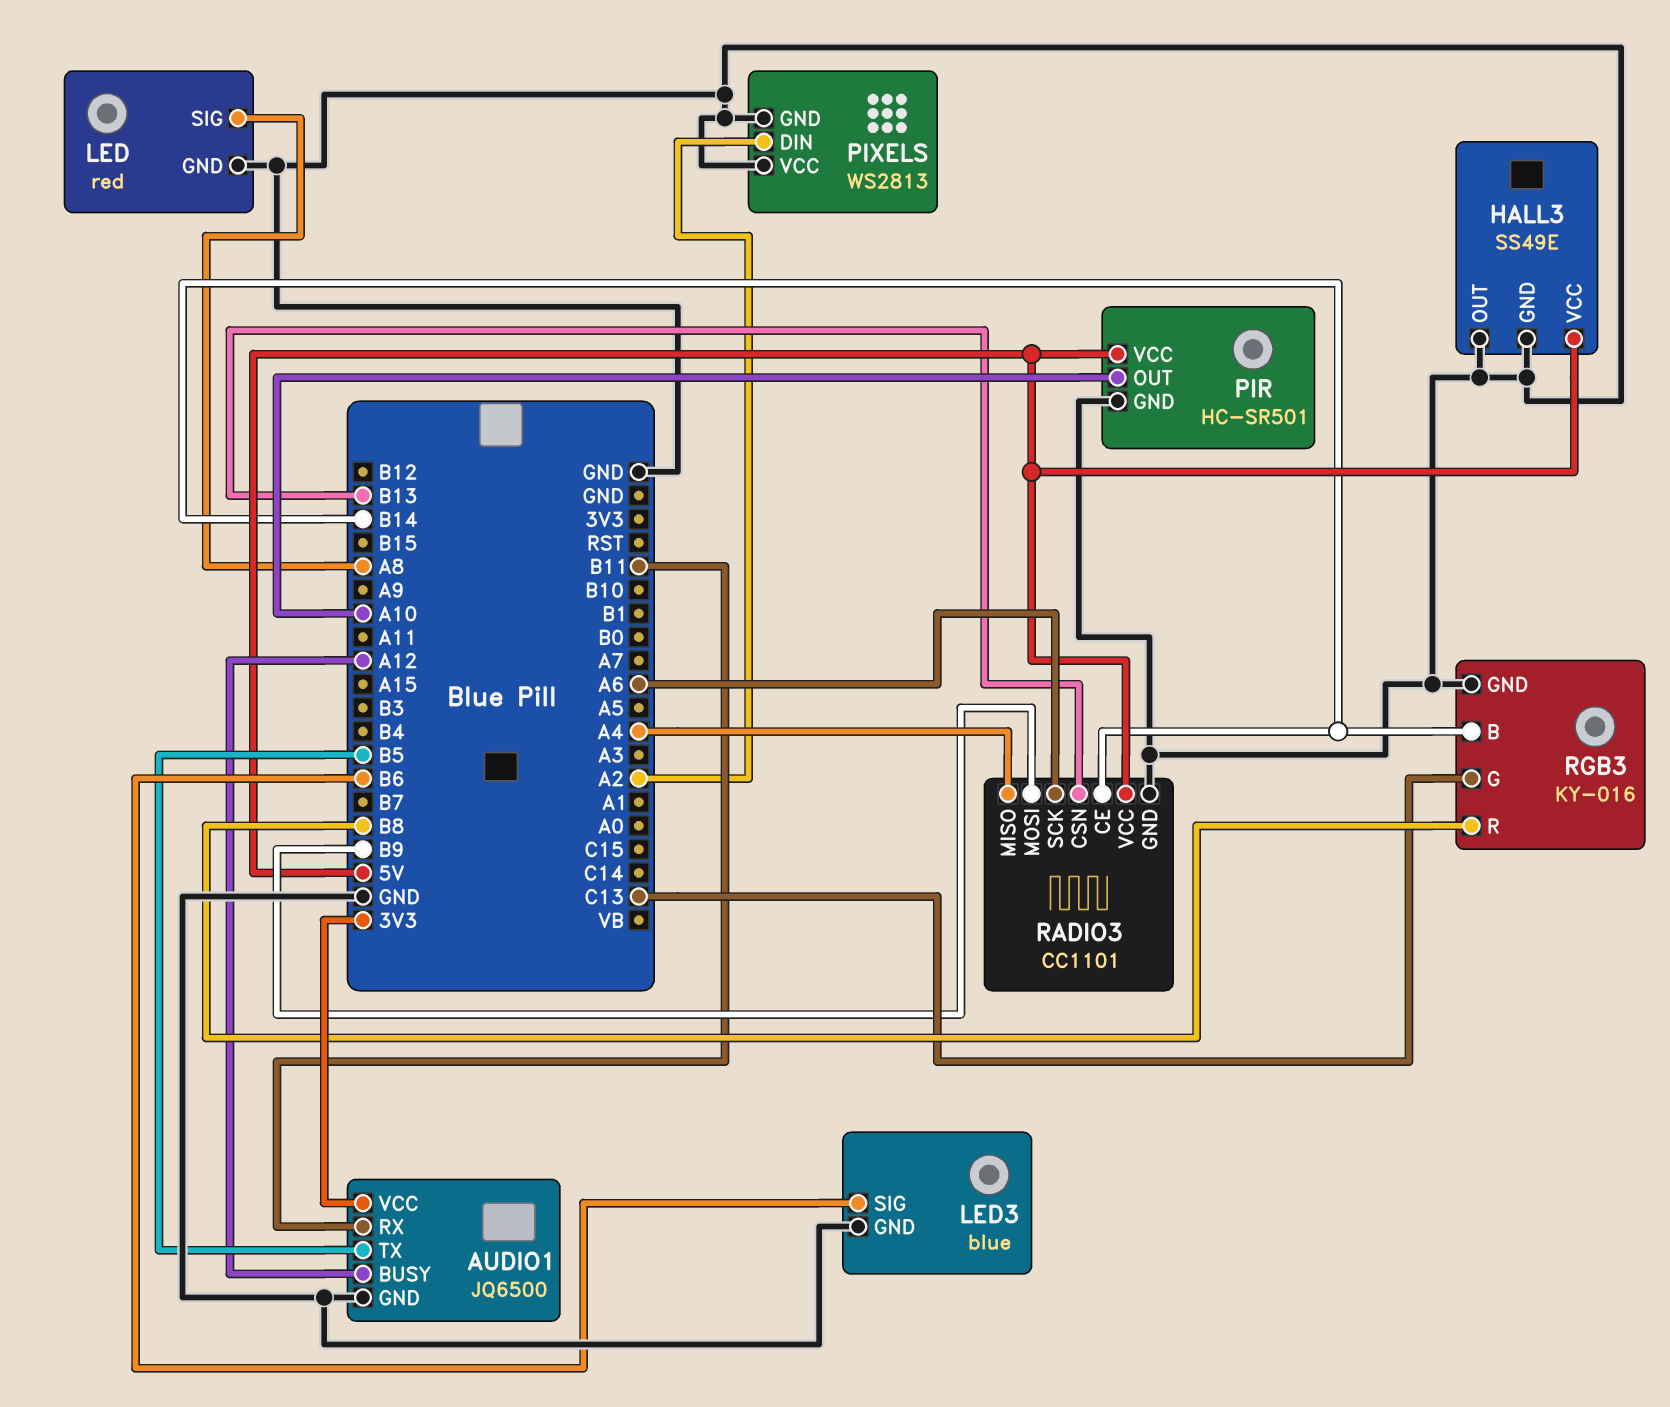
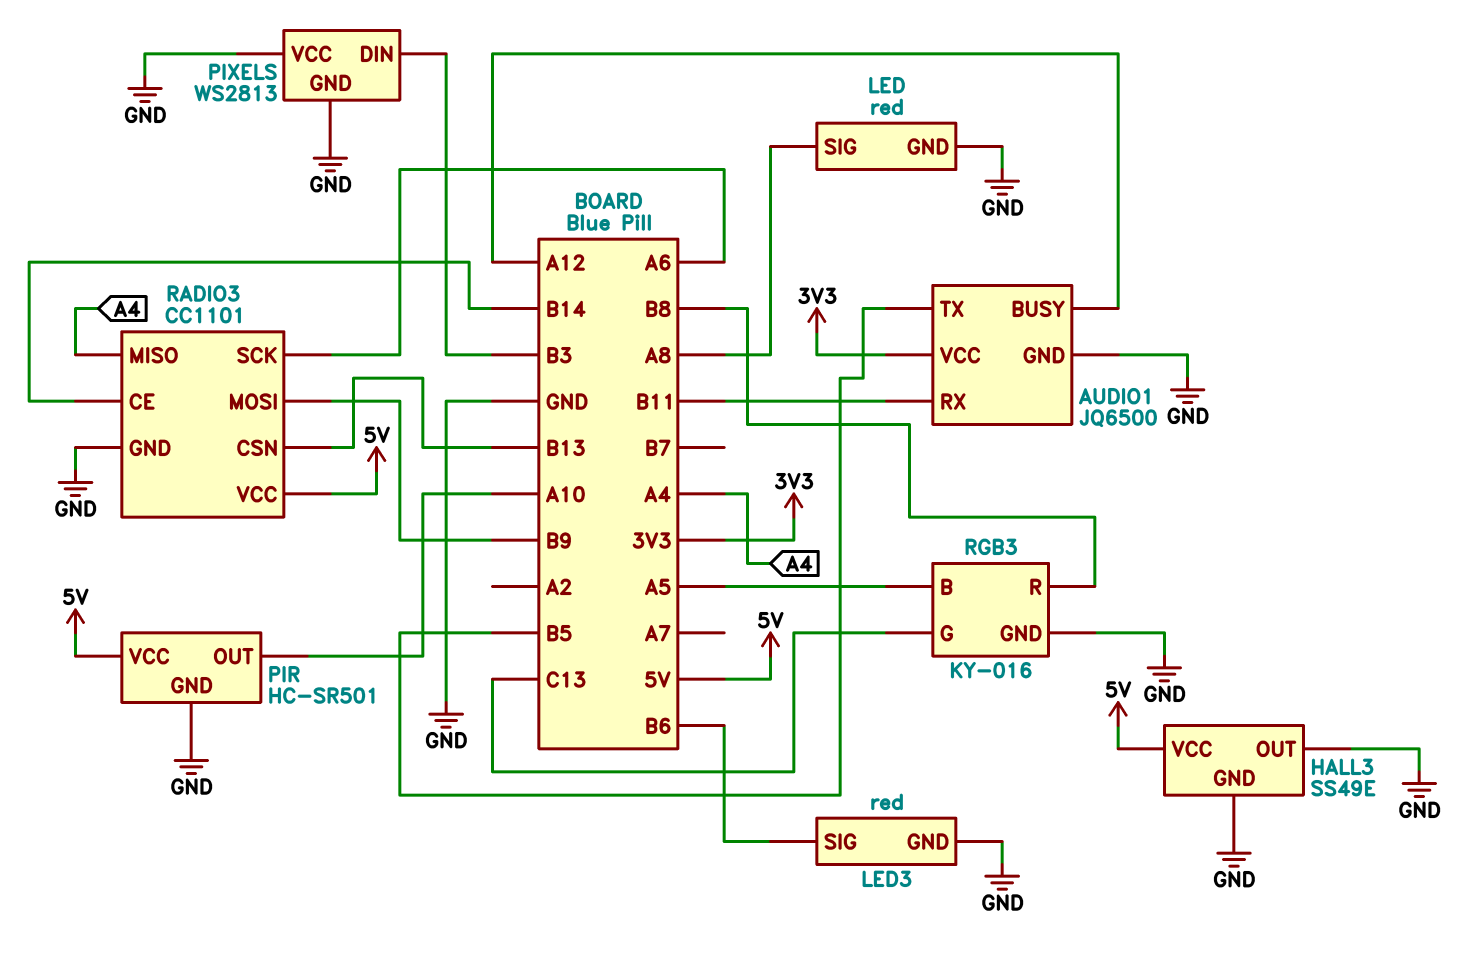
LED3: blue -> red
PIXELS pin DIN: A2 -> B3
RGB3 pin B: B14 -> A5

